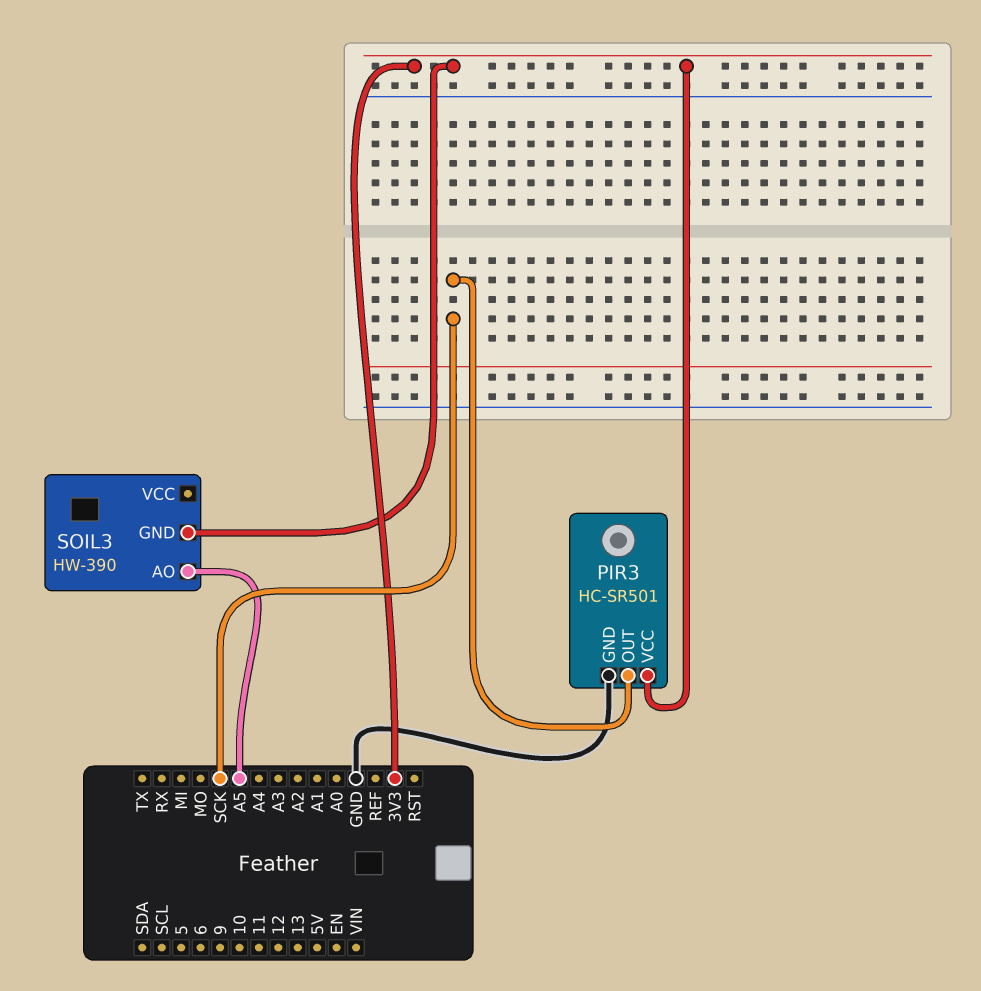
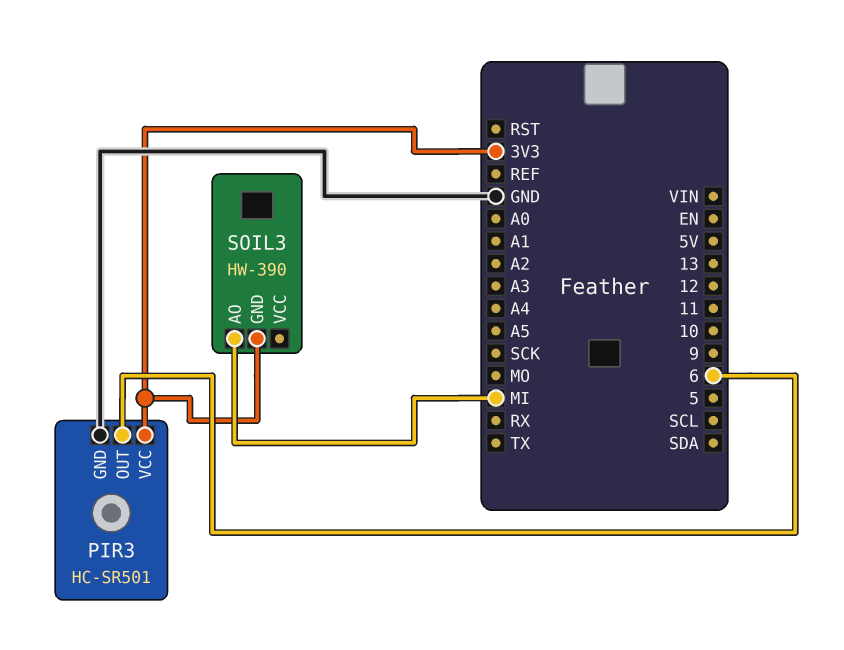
PIR3 pin OUT: SCK -> 6
SOIL3 pin AO: A5 -> MI

